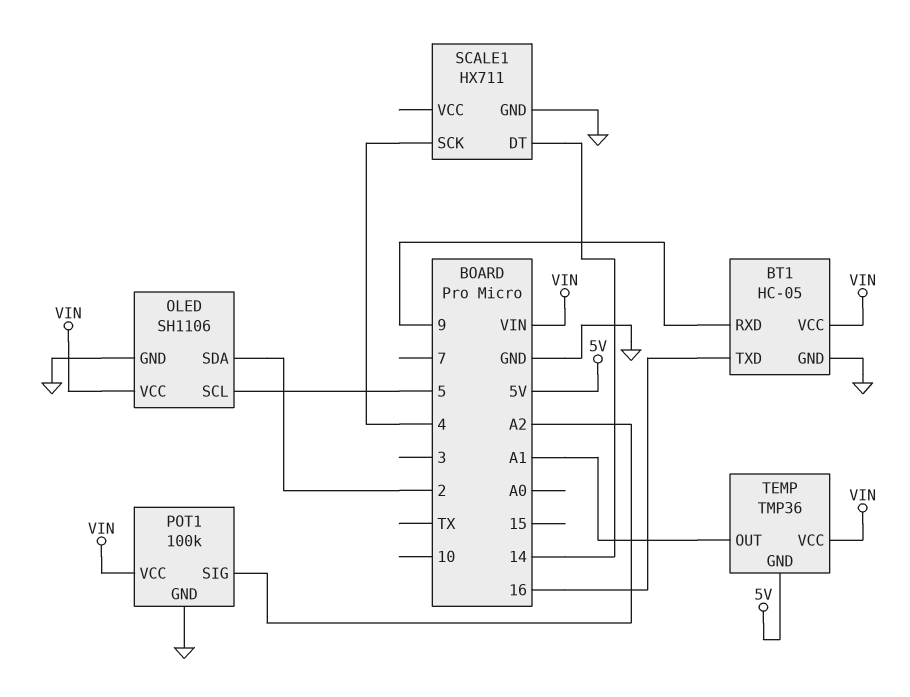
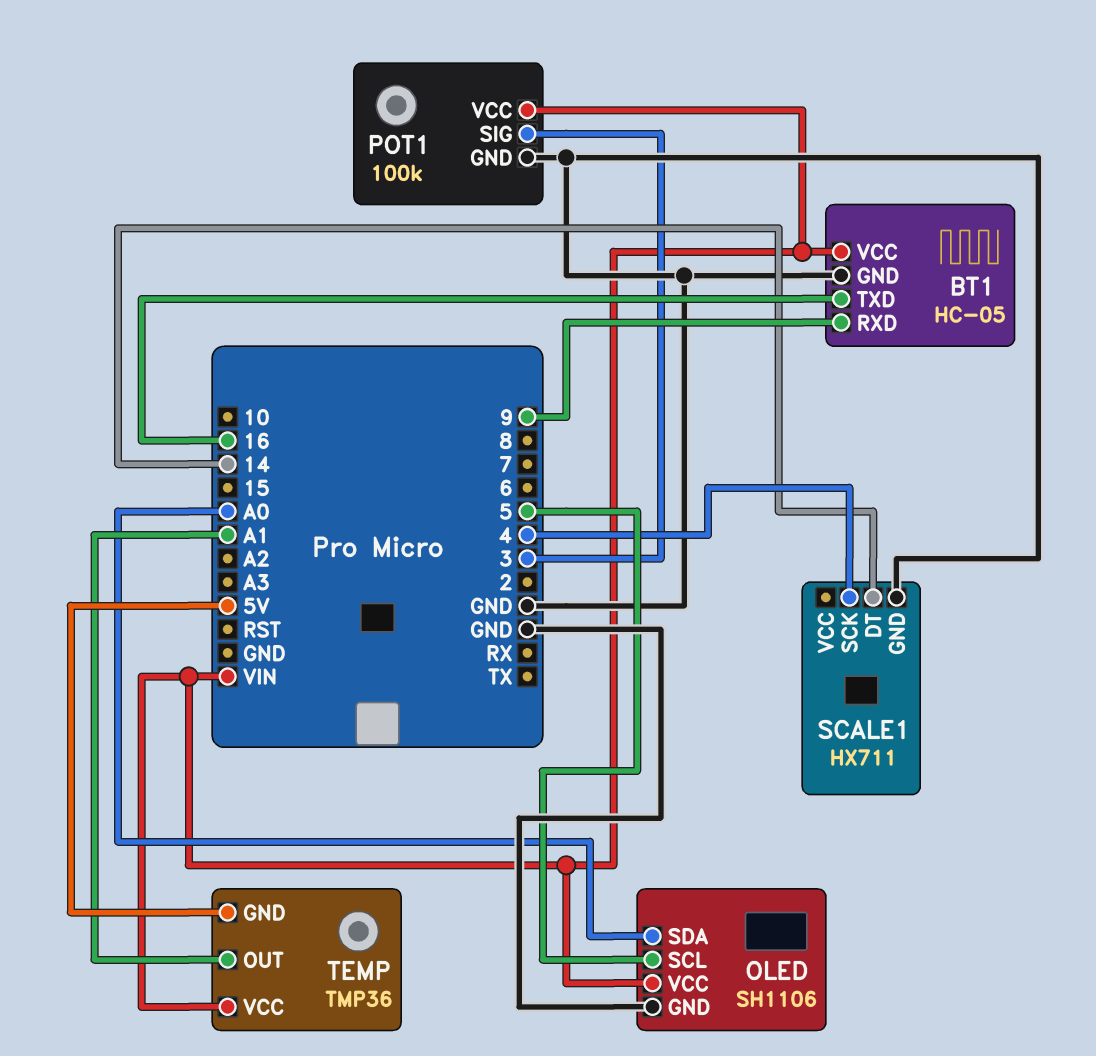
OLED pin SDA: 2 -> A0
POT1 pin SIG: A2 -> 3

